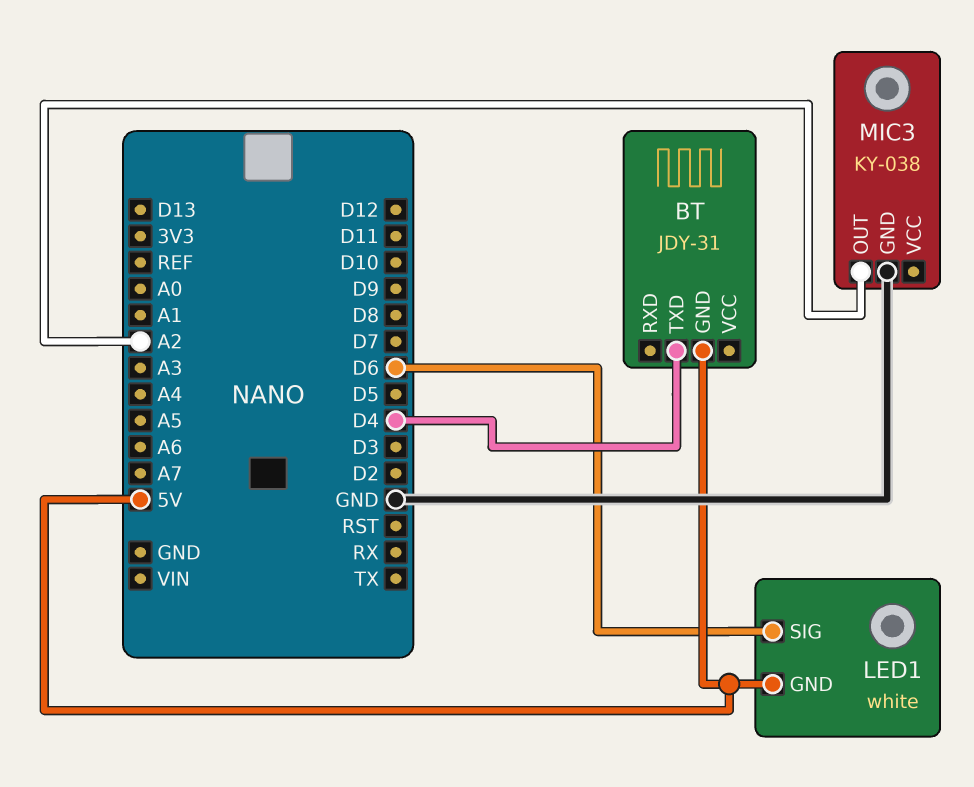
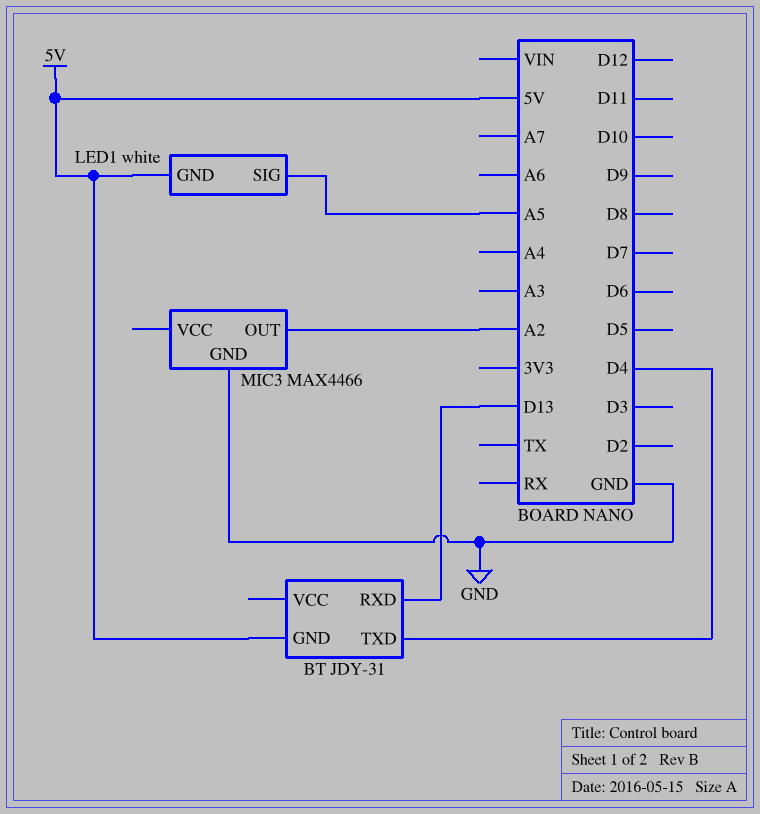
BT pin RXD: none -> D13
LED1 pin SIG: D6 -> A5
MIC3: KY-038 -> MAX4466

